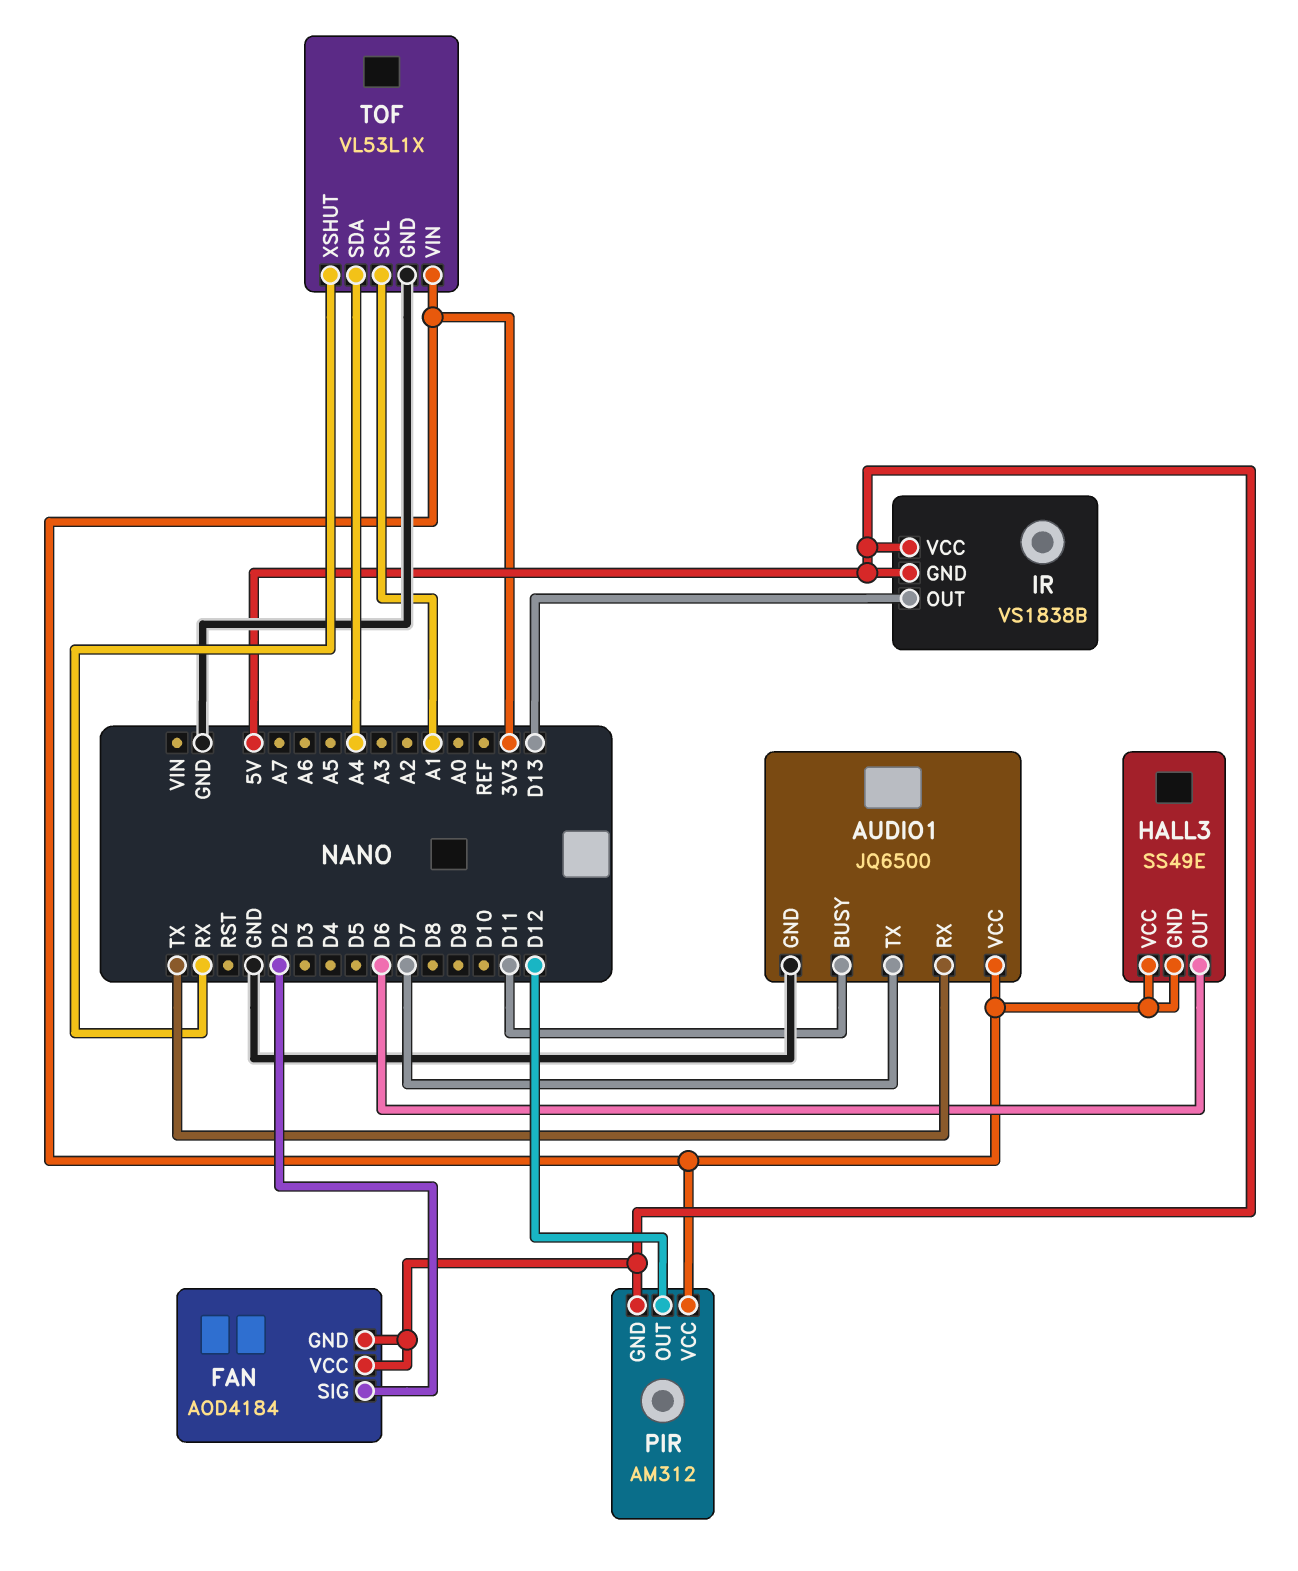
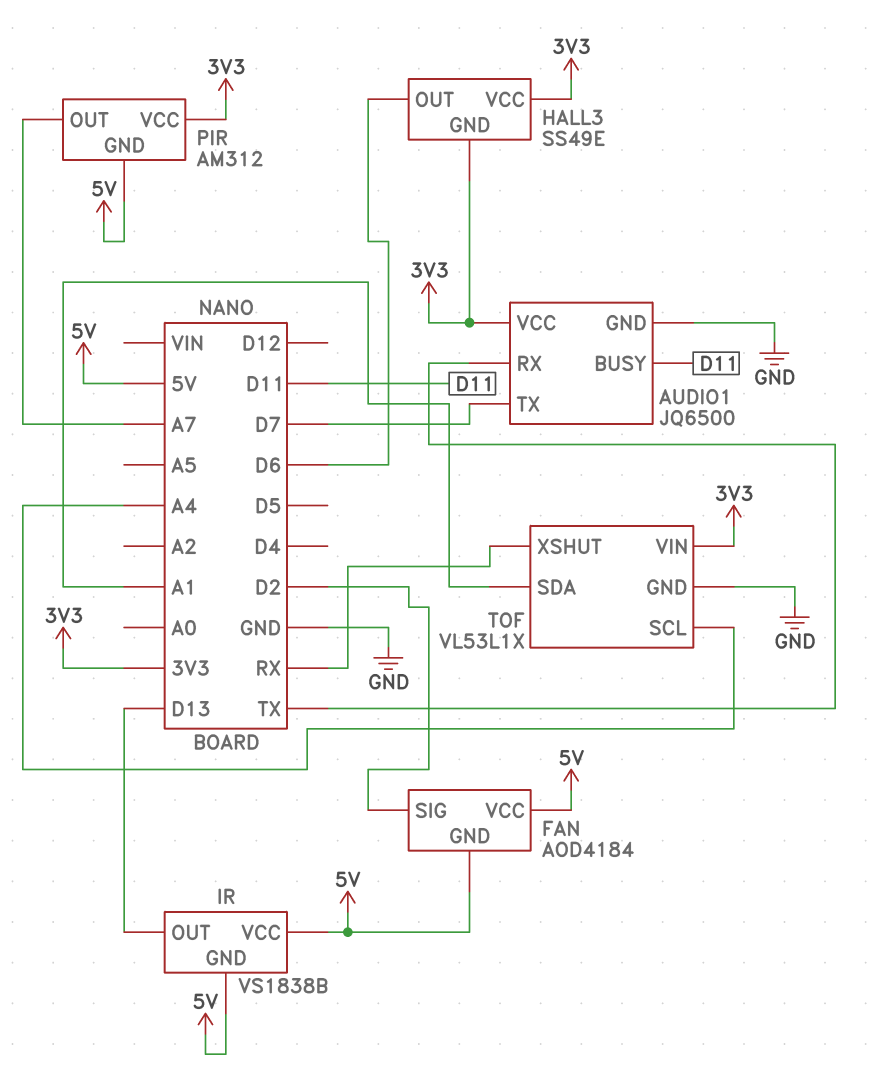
PIR pin OUT: D12 -> A7
TOF pin SCL: A1 -> A4
TOF pin SDA: A4 -> A1

